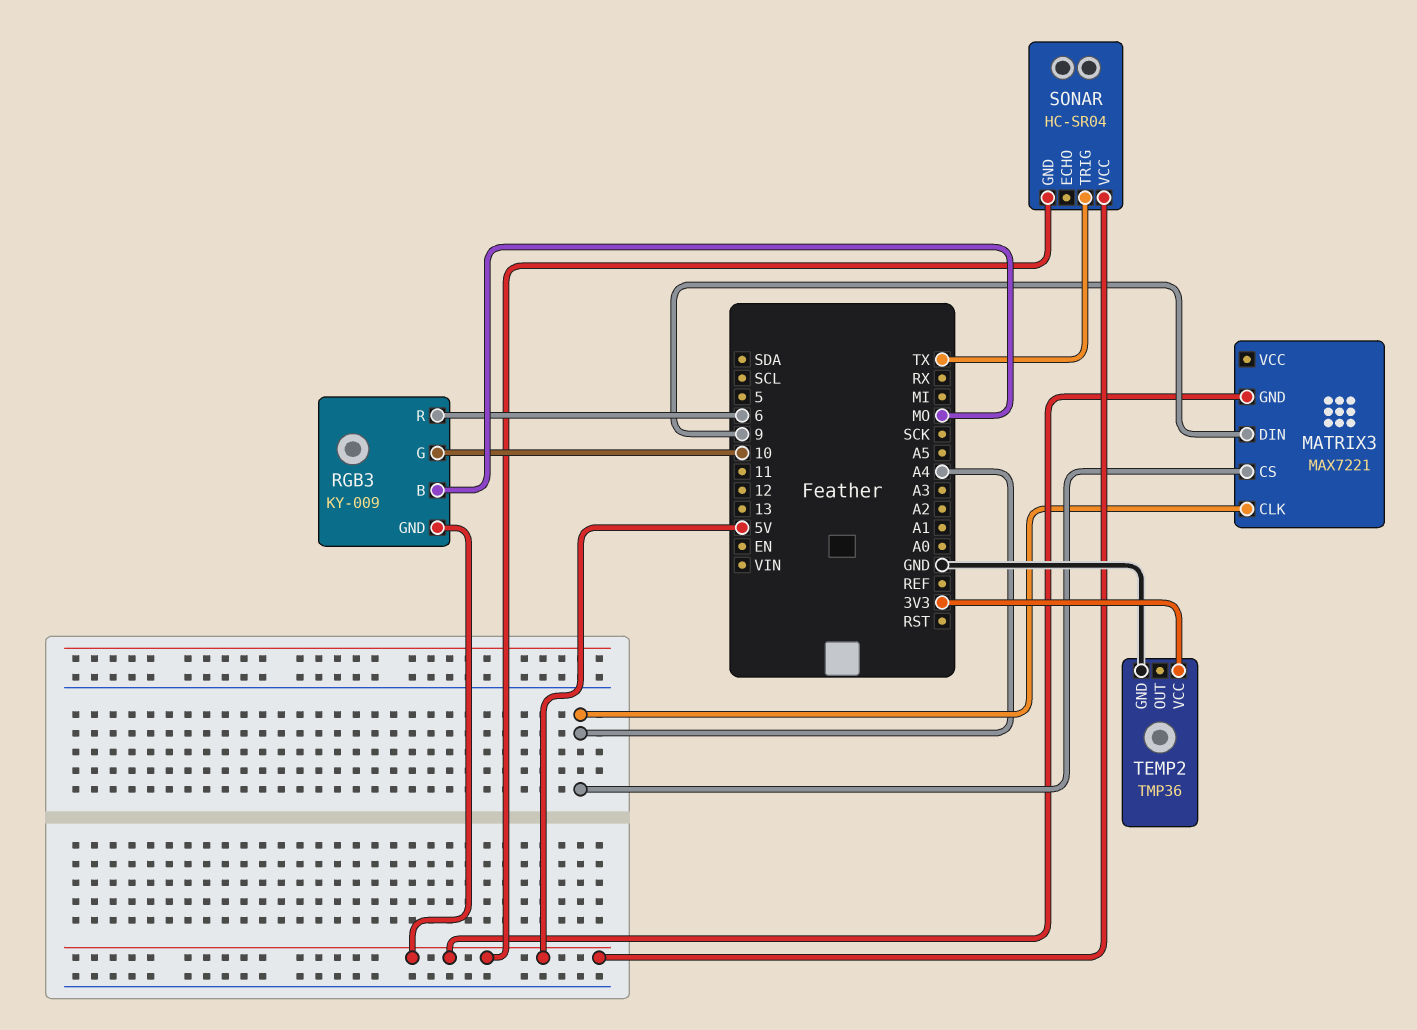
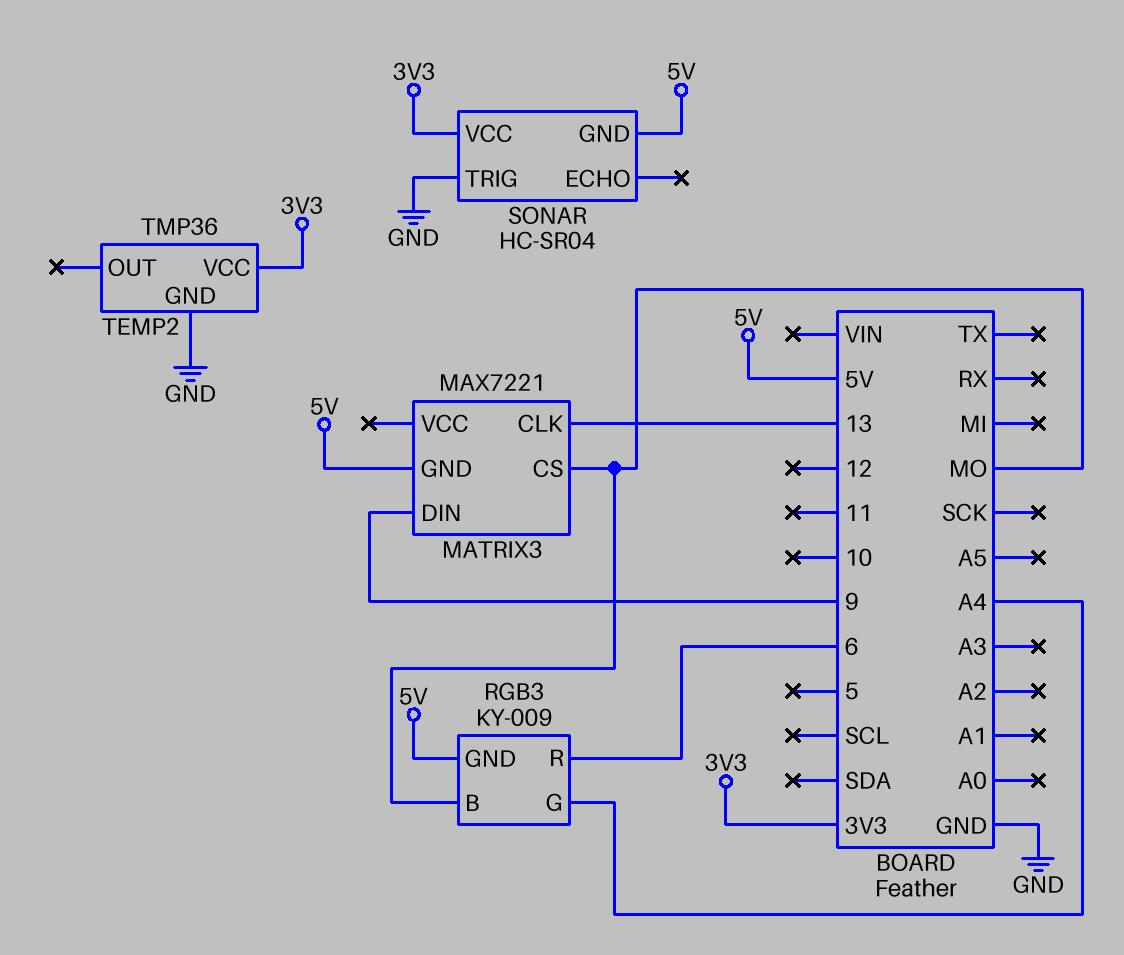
MATRIX3 pin CLK: A4 -> 13
MATRIX3 pin CS: A4 -> MO
RGB3 pin G: 10 -> A4
SONAR pin TRIG: TX -> GND
SONAR pin VCC: 5V -> 3V3

